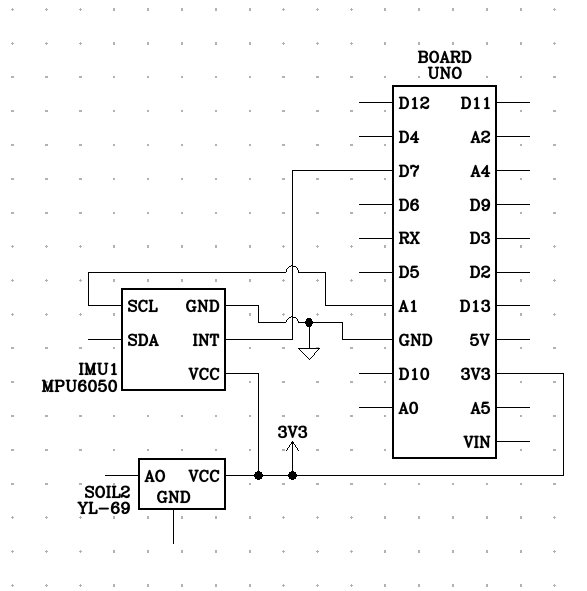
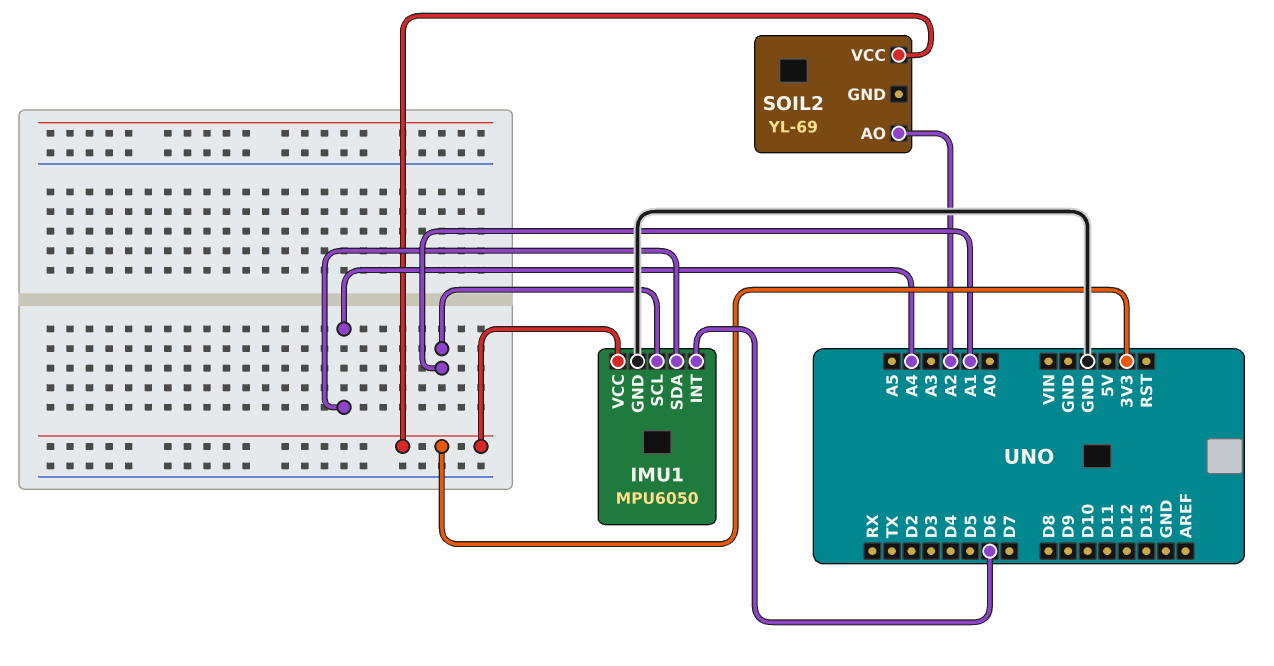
IMU1 pin INT: D7 -> D6
IMU1 pin SDA: none -> A4
SOIL2 pin AO: none -> A2

